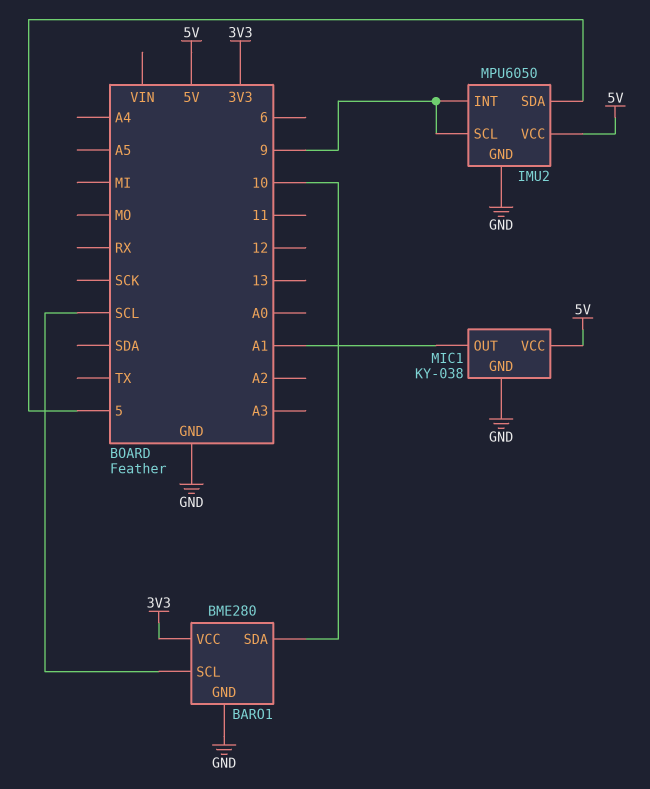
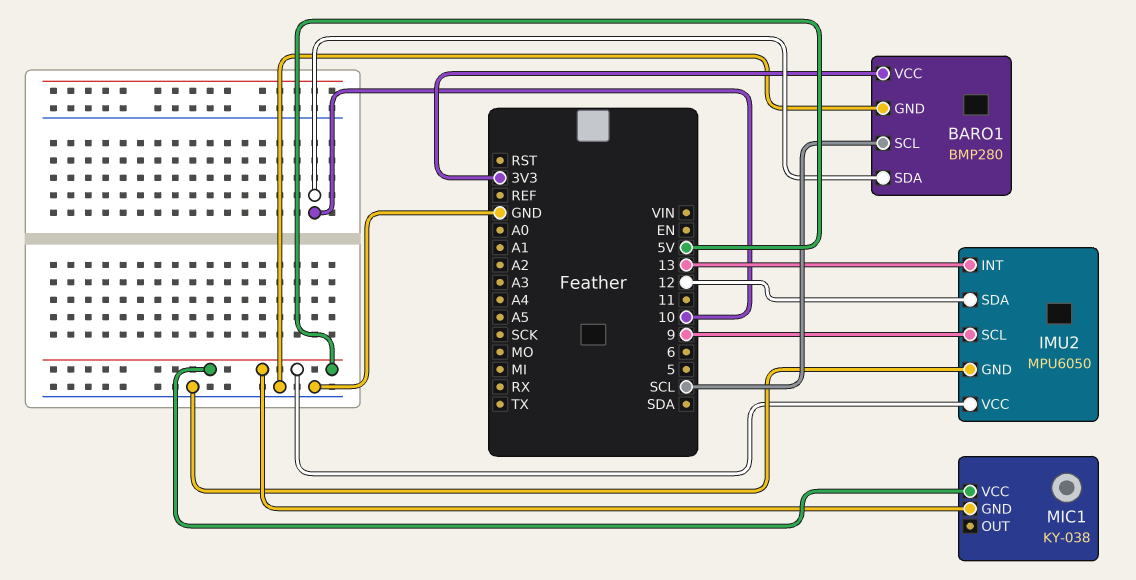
BARO1: BME280 -> BMP280
IMU2 pin INT: 9 -> 13
IMU2 pin SDA: 5 -> 12
MIC1 pin GND: GND -> 5V
MIC1 pin OUT: A1 -> none

